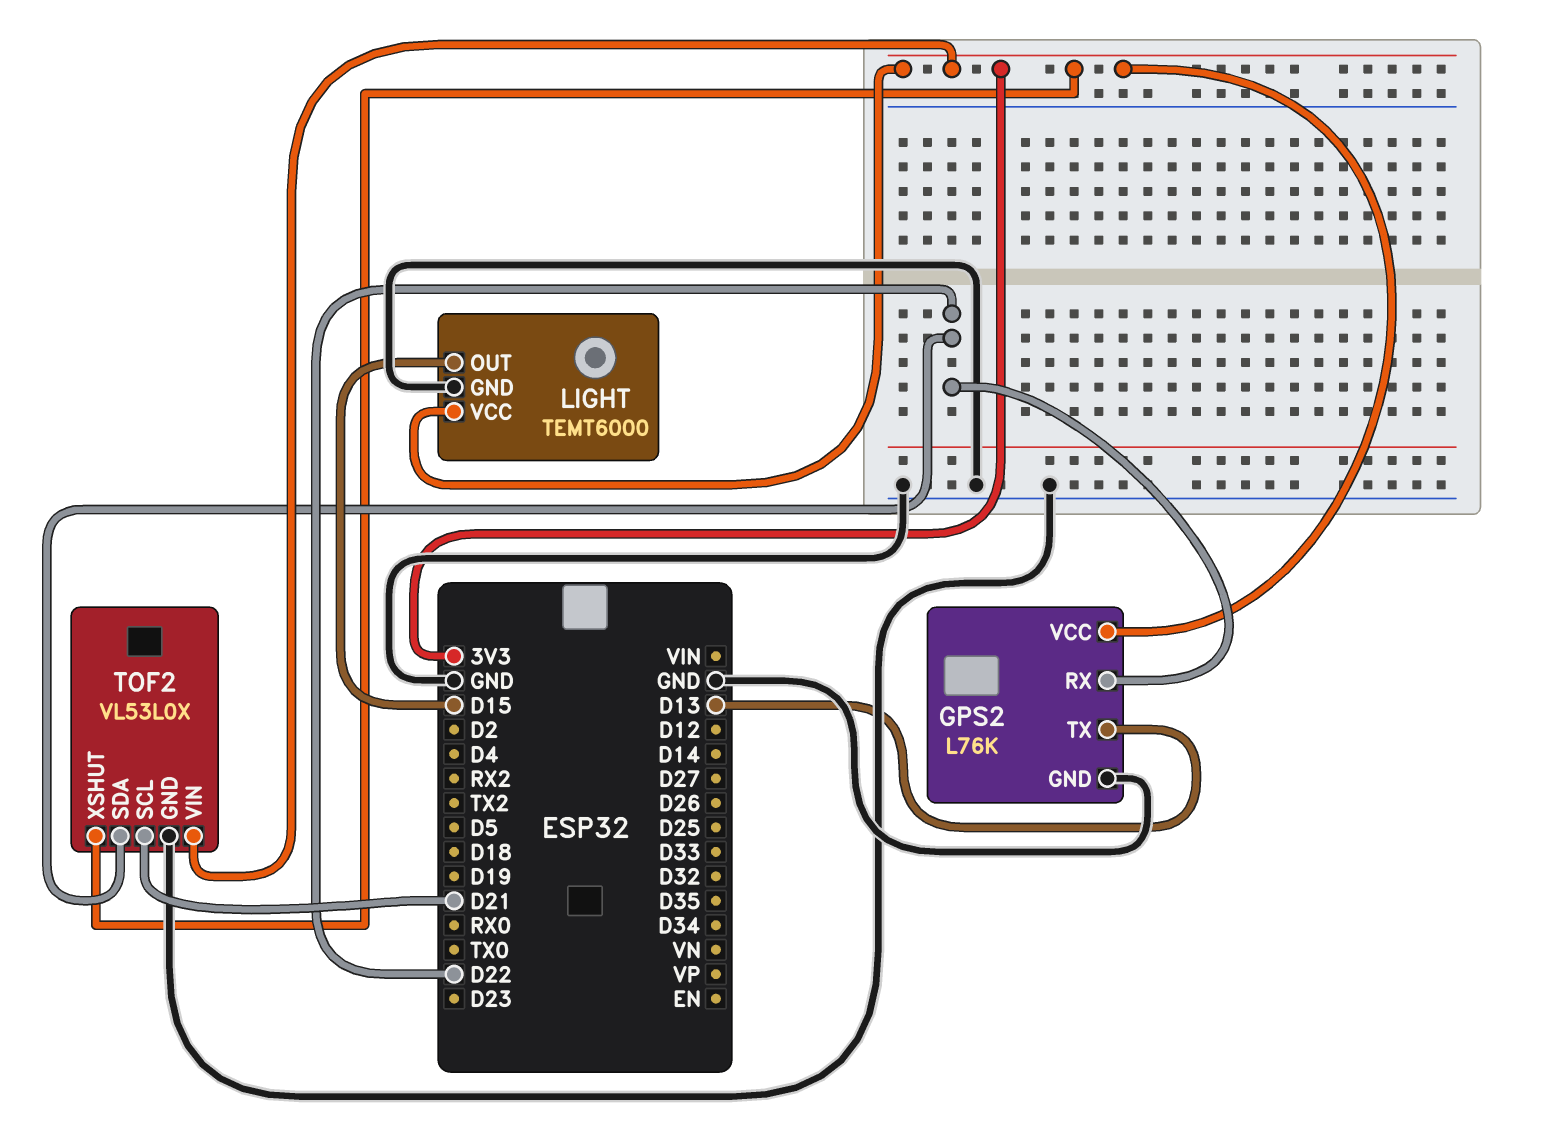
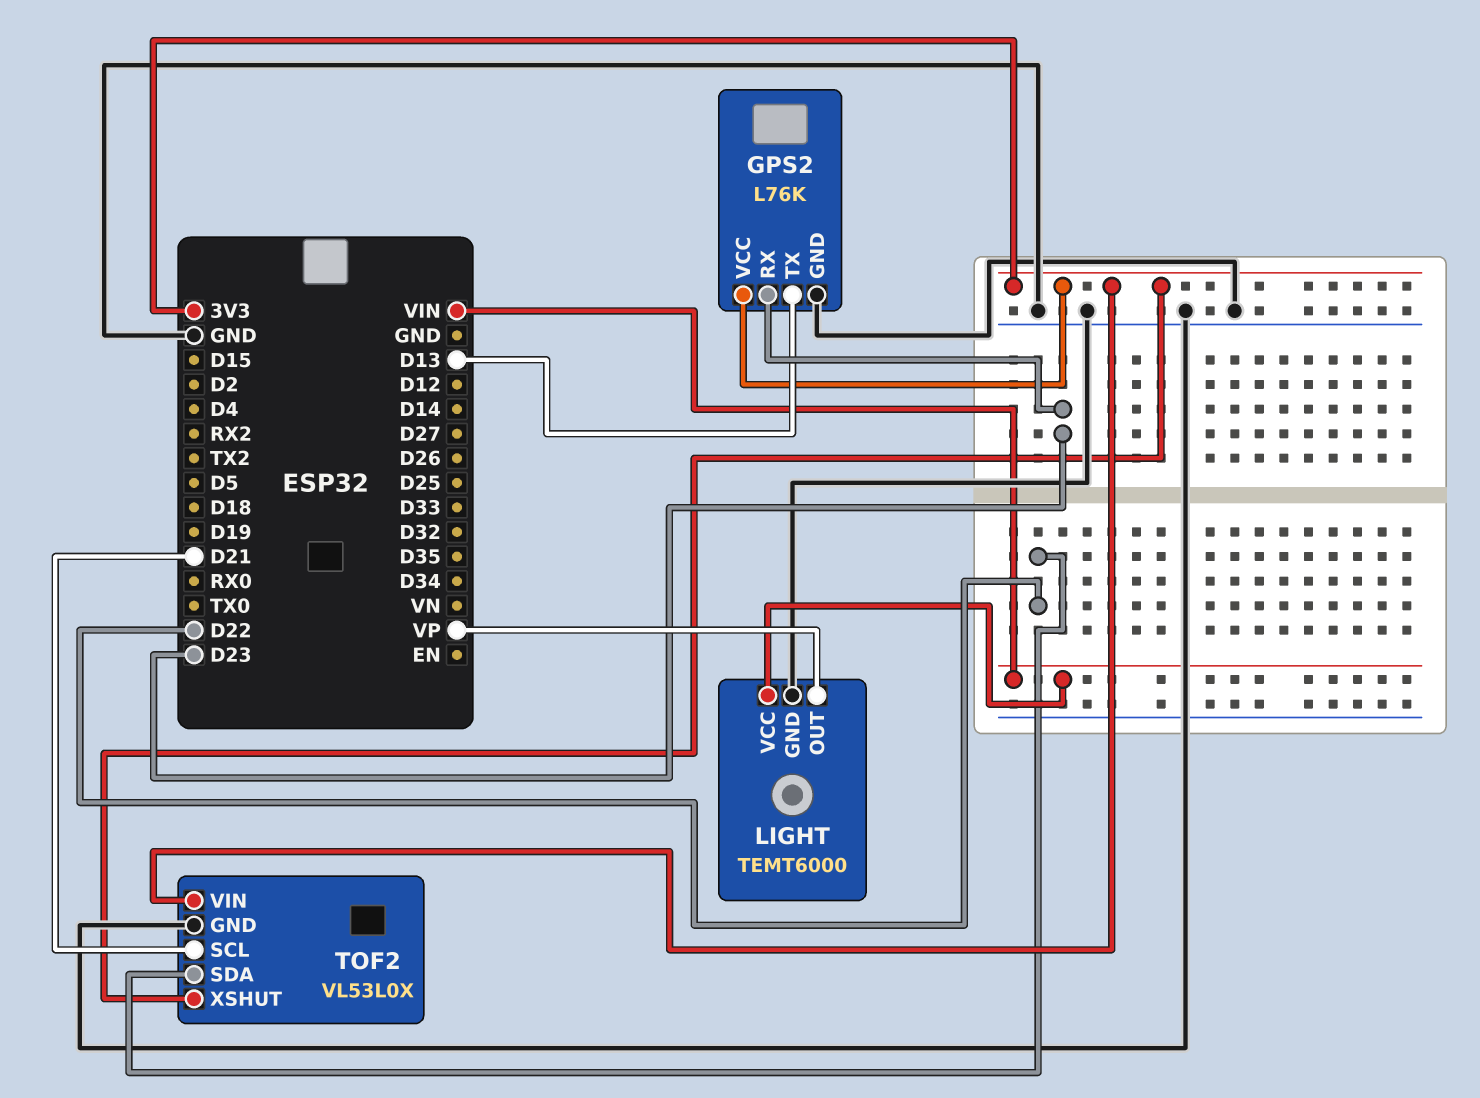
GPS2 pin RX: D22 -> D23
LIGHT pin OUT: D15 -> VP
LIGHT pin VCC: 3V3 -> VIN

